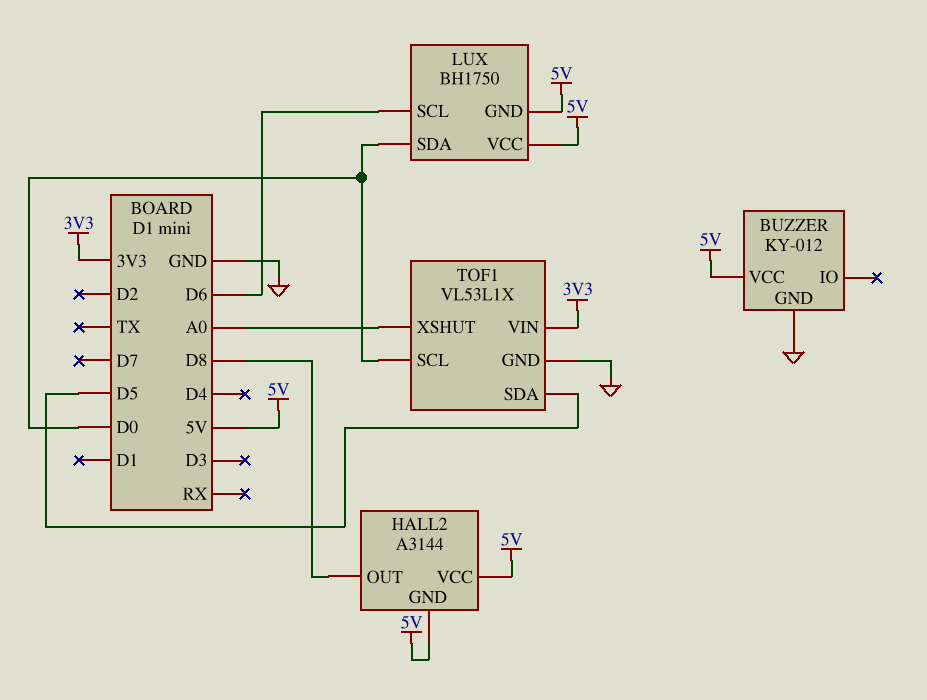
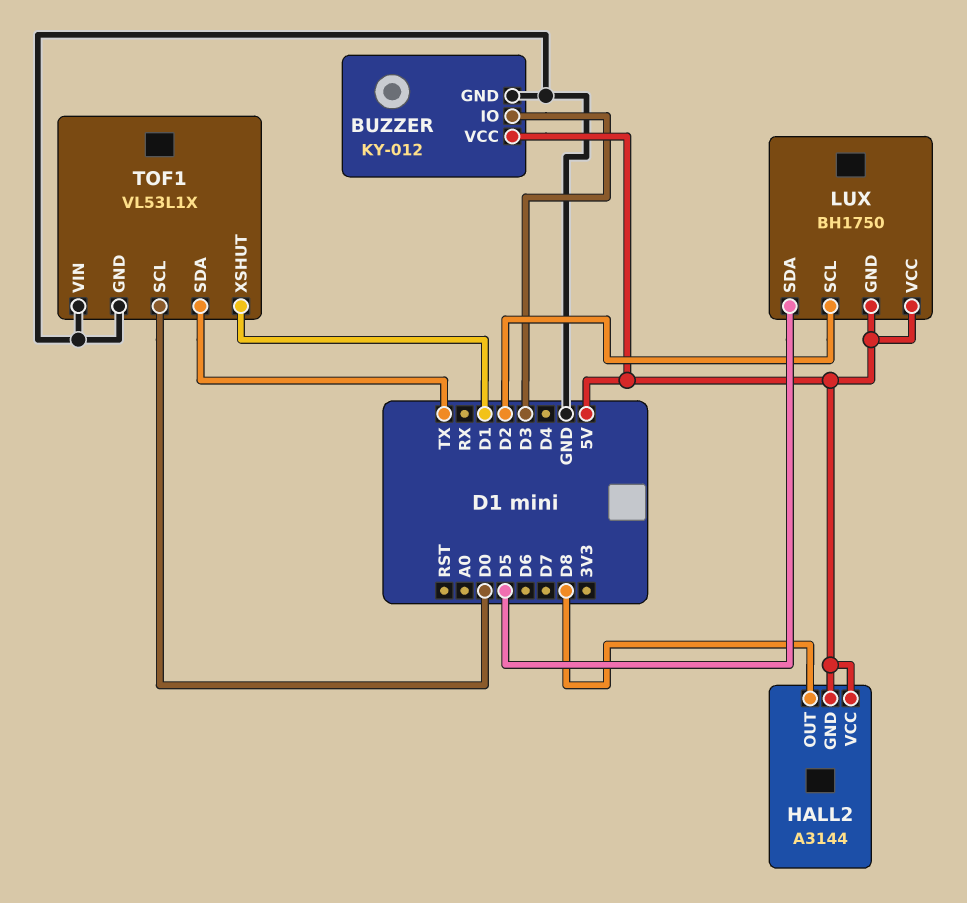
BUZZER pin IO: none -> D3
LUX pin SCL: D6 -> D2
LUX pin SDA: D0 -> D5
TOF1 pin SDA: D5 -> TX
TOF1 pin VIN: 3V3 -> GND
TOF1 pin XSHUT: A0 -> D1

